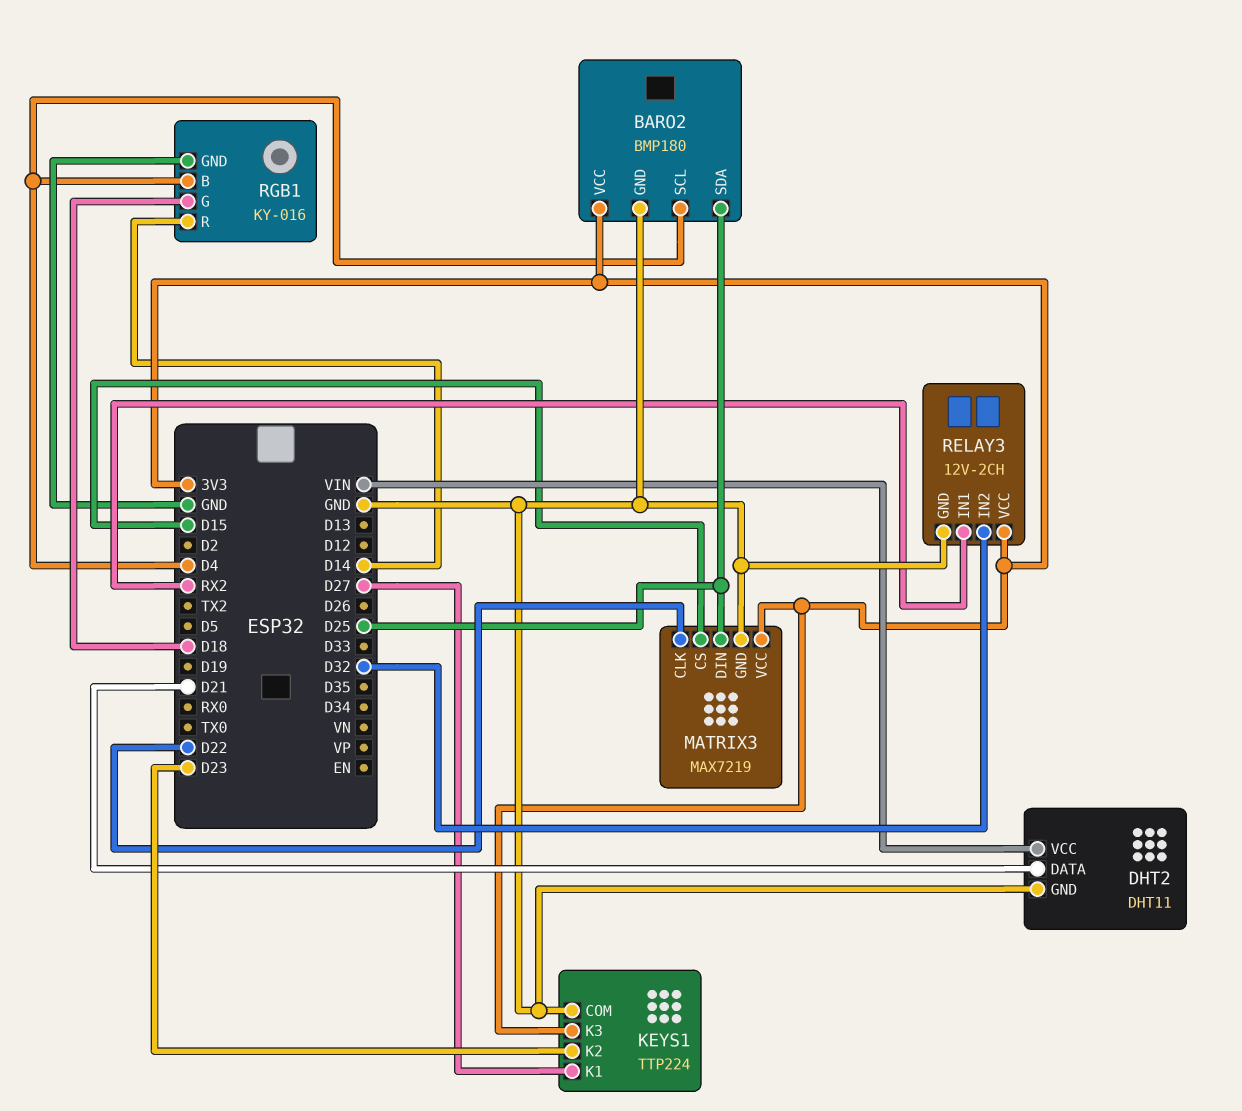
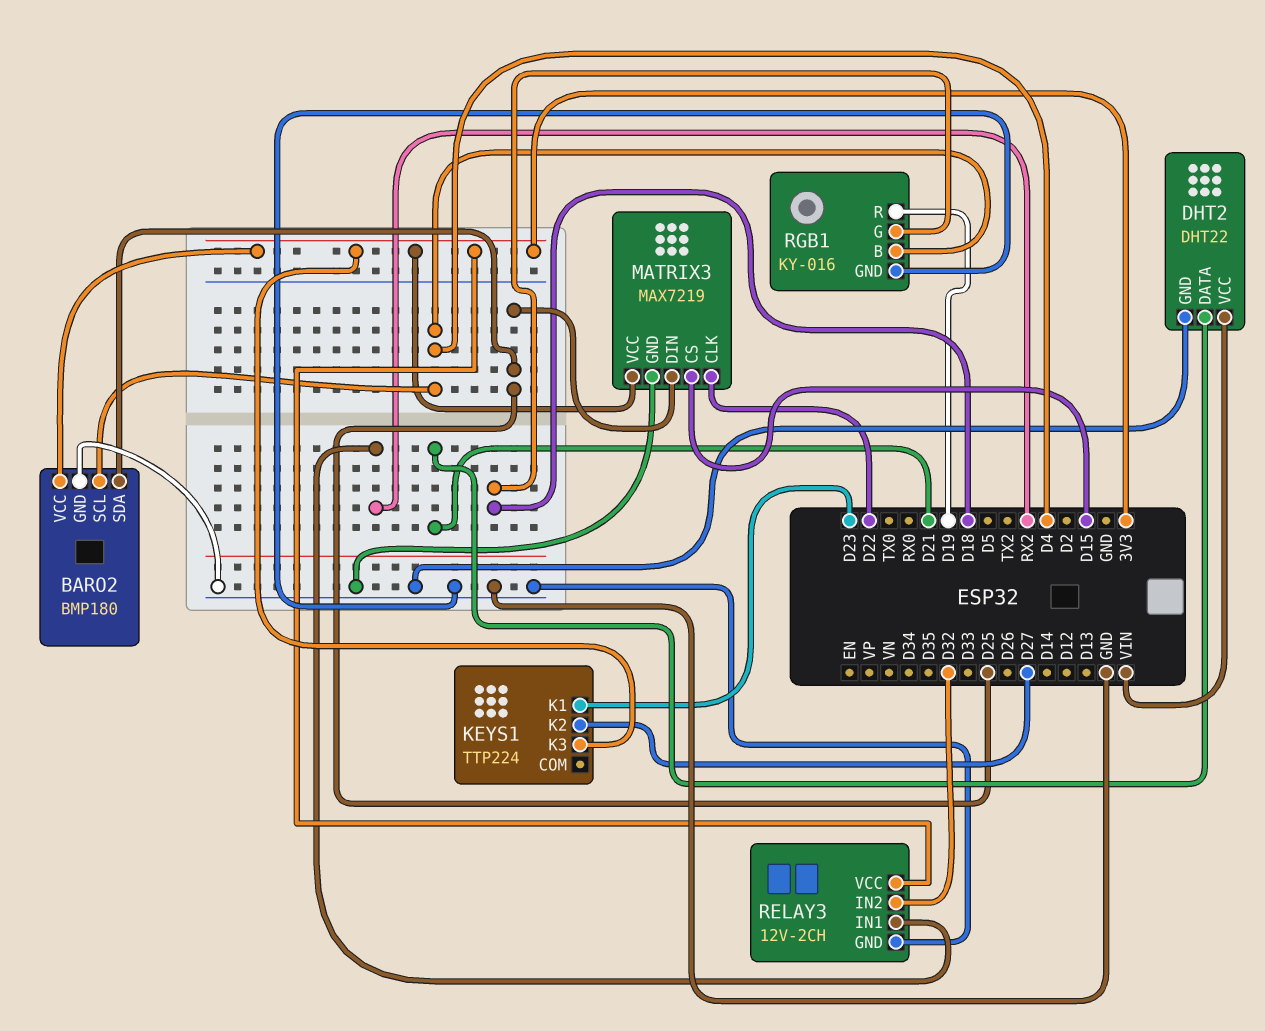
DHT2: DHT11 -> DHT22
KEYS1 pin COM: GND -> none
KEYS1 pin K1: D27 -> D23
KEYS1 pin K2: D23 -> D27
RGB1 pin R: D14 -> D19

